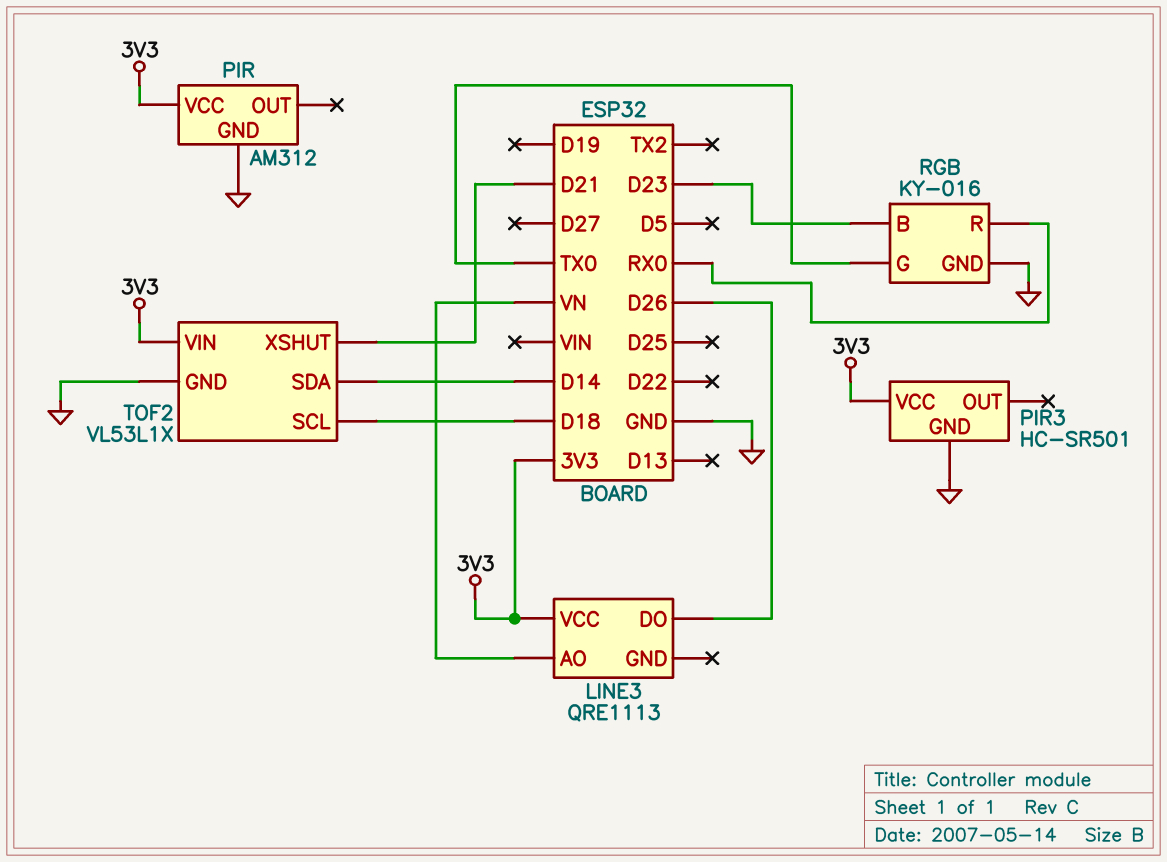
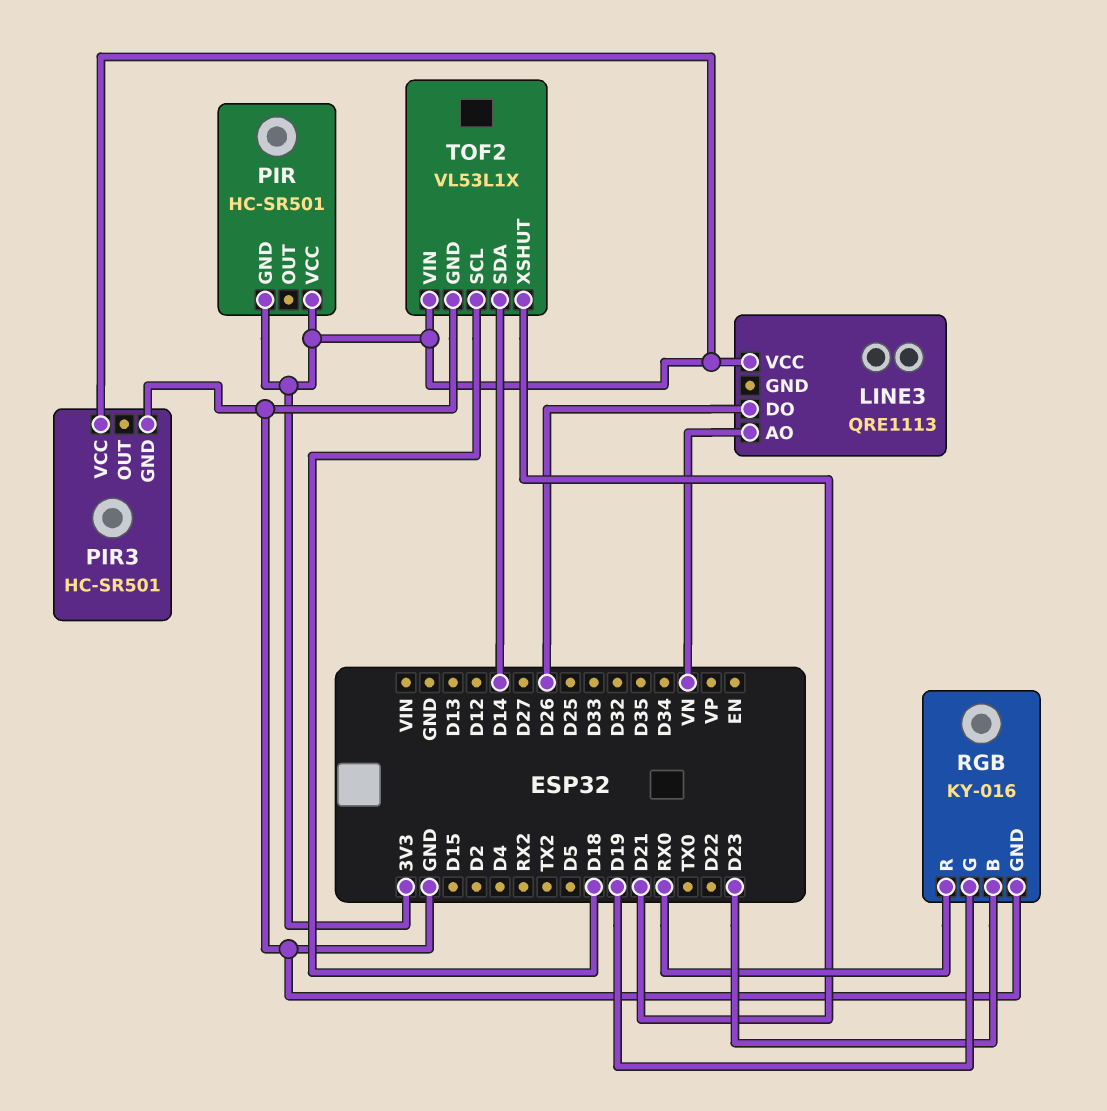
PIR: AM312 -> HC-SR501
PIR pin GND: GND -> 3V3
RGB pin G: TX0 -> D19

